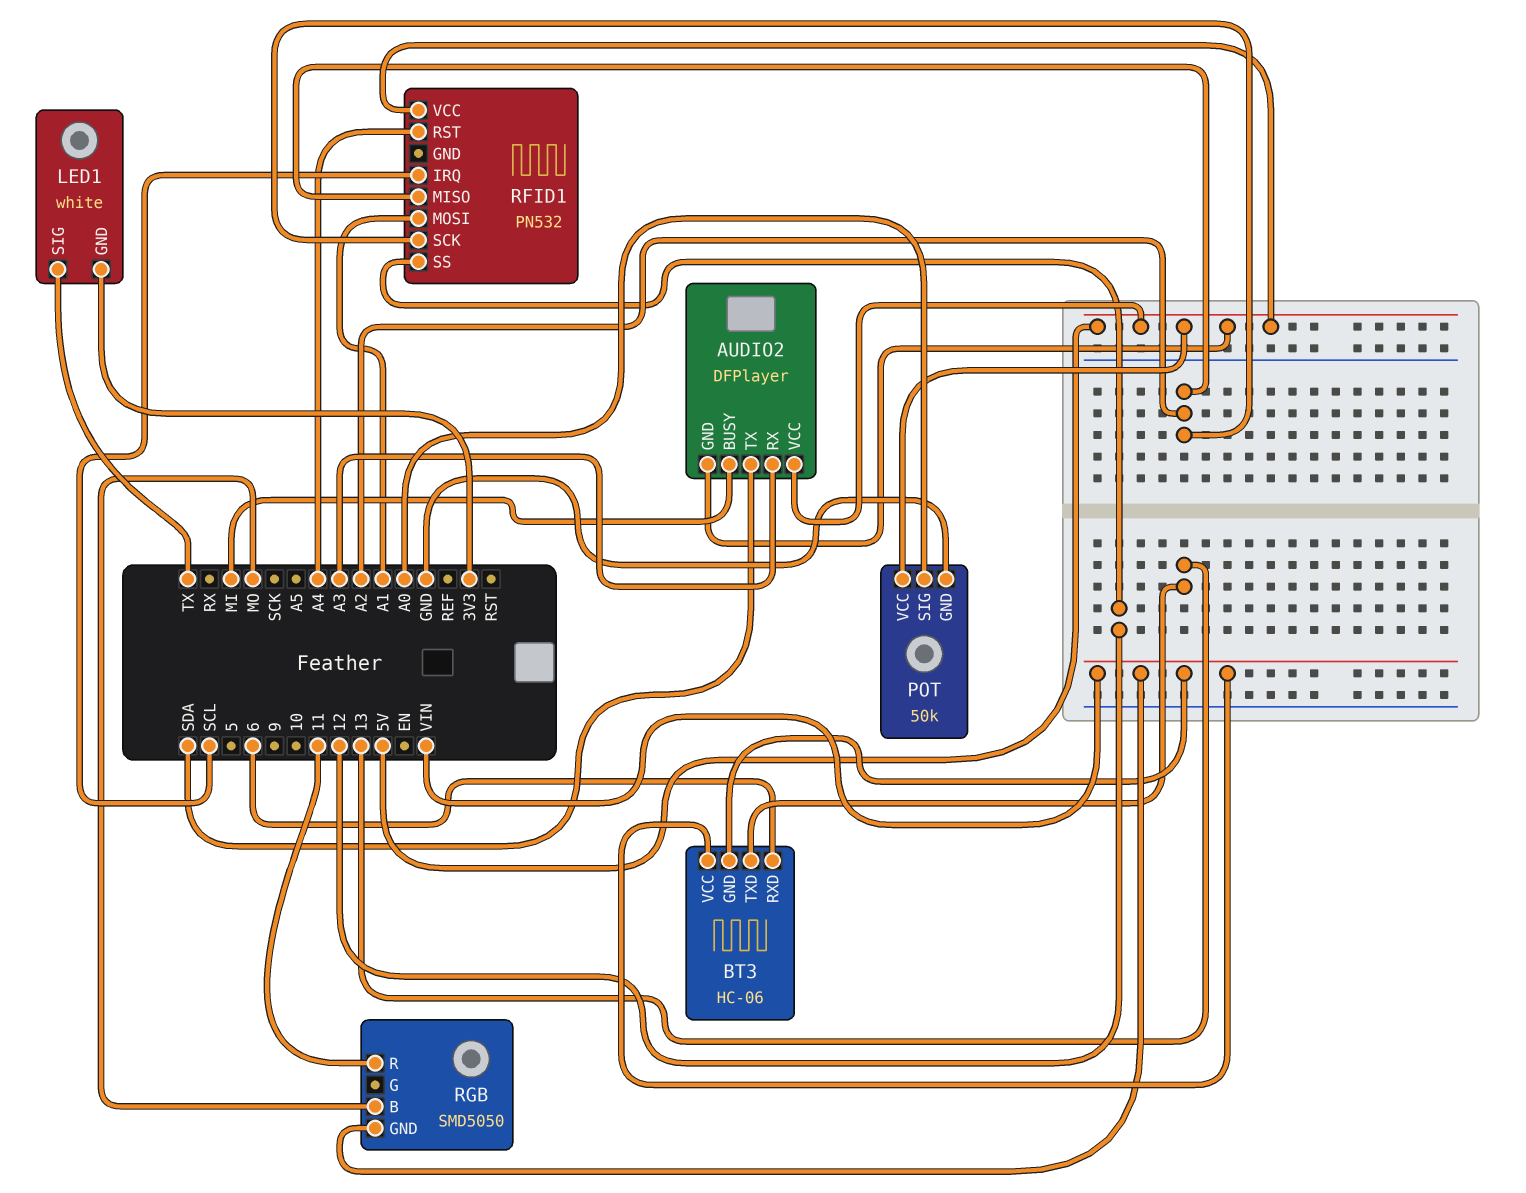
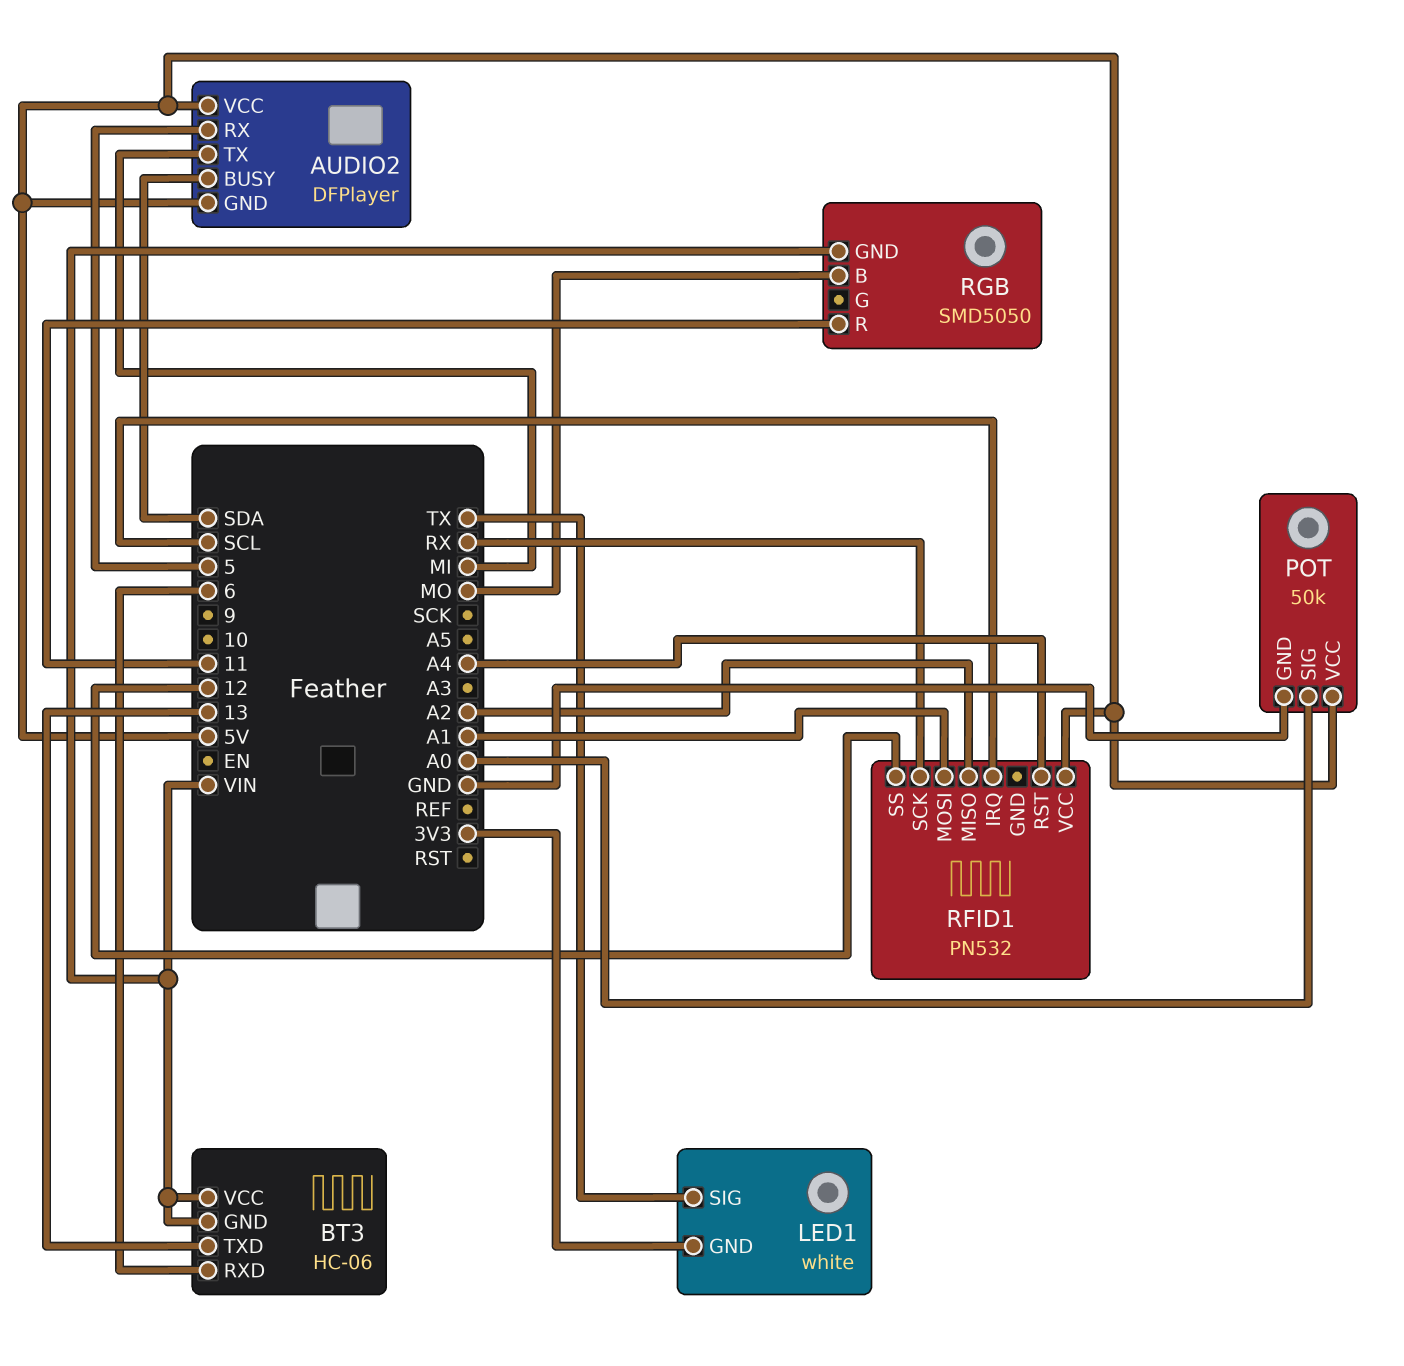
AUDIO2 pin BUSY: MI -> SDA
AUDIO2 pin RX: A3 -> 5
AUDIO2 pin TX: SDA -> MI
RFID1 pin SCK: A2 -> RX

